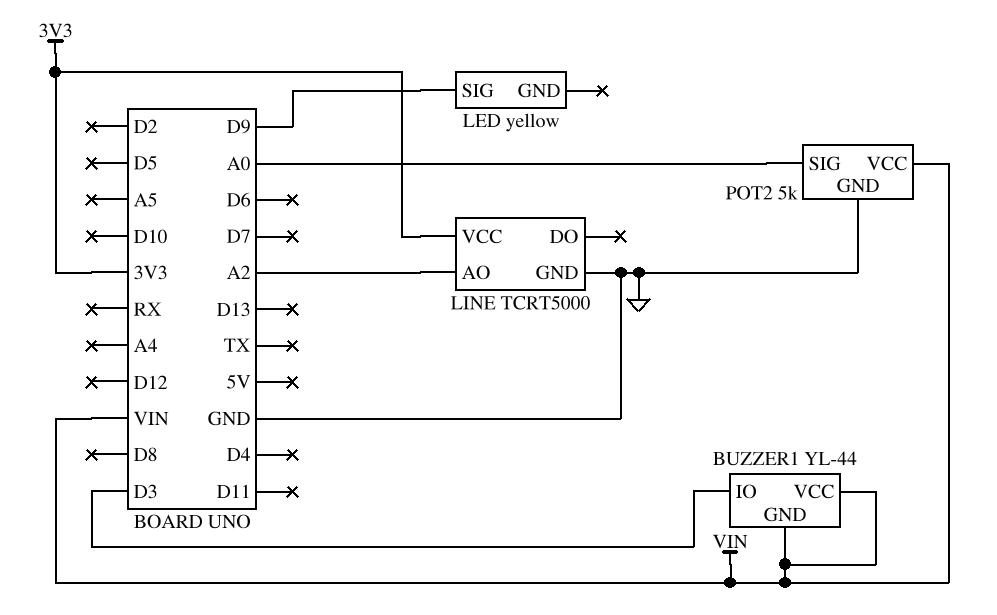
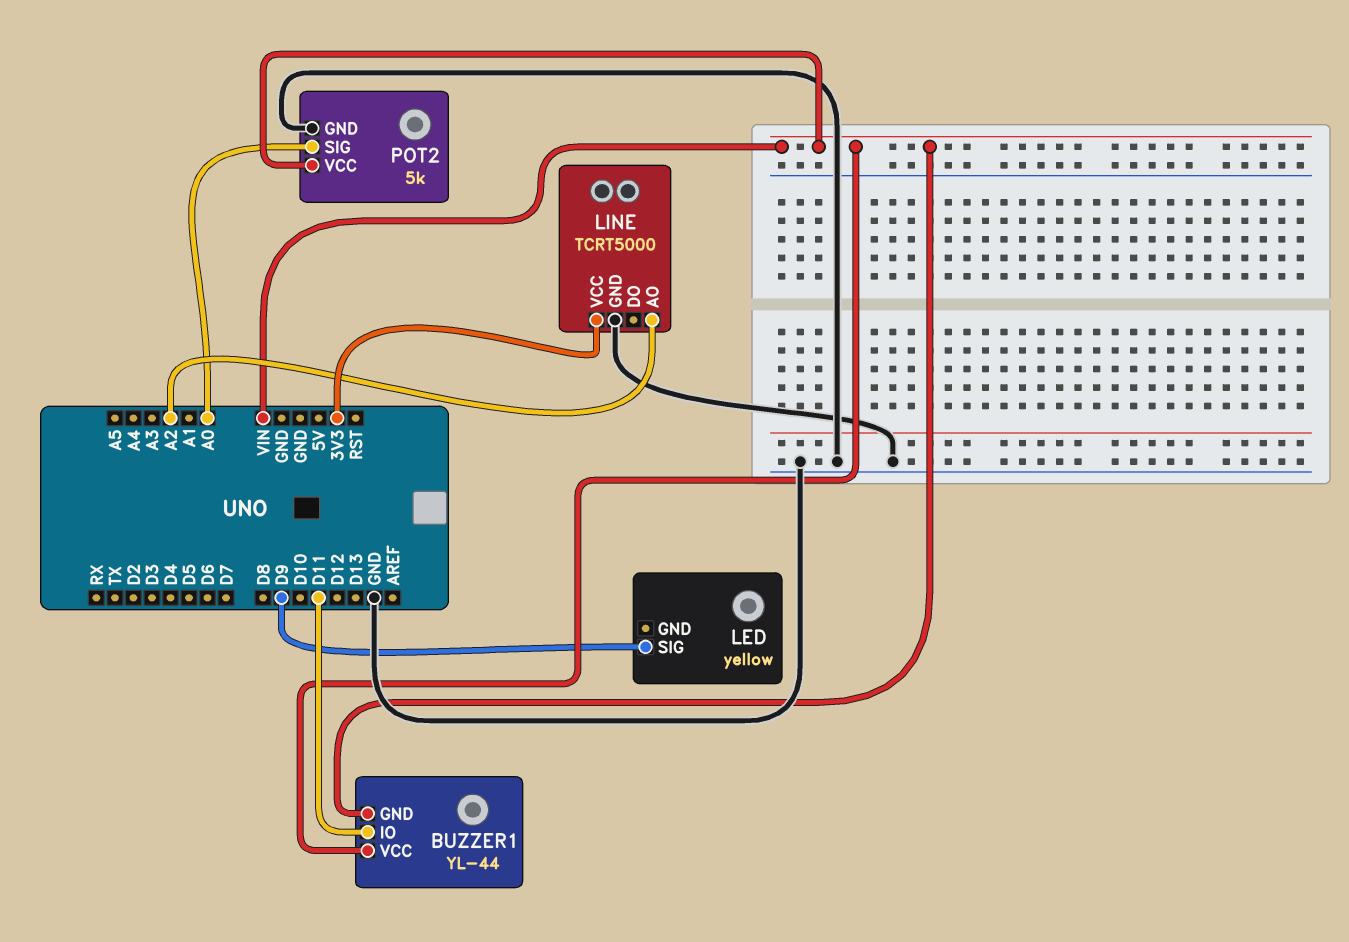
BUZZER1 pin IO: D3 -> D11

